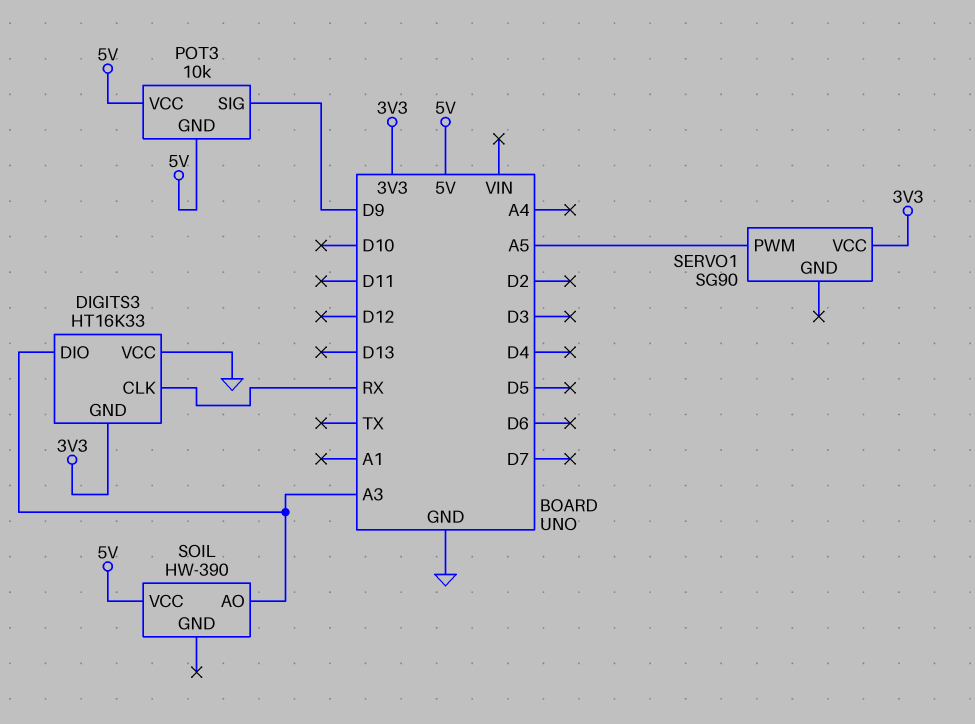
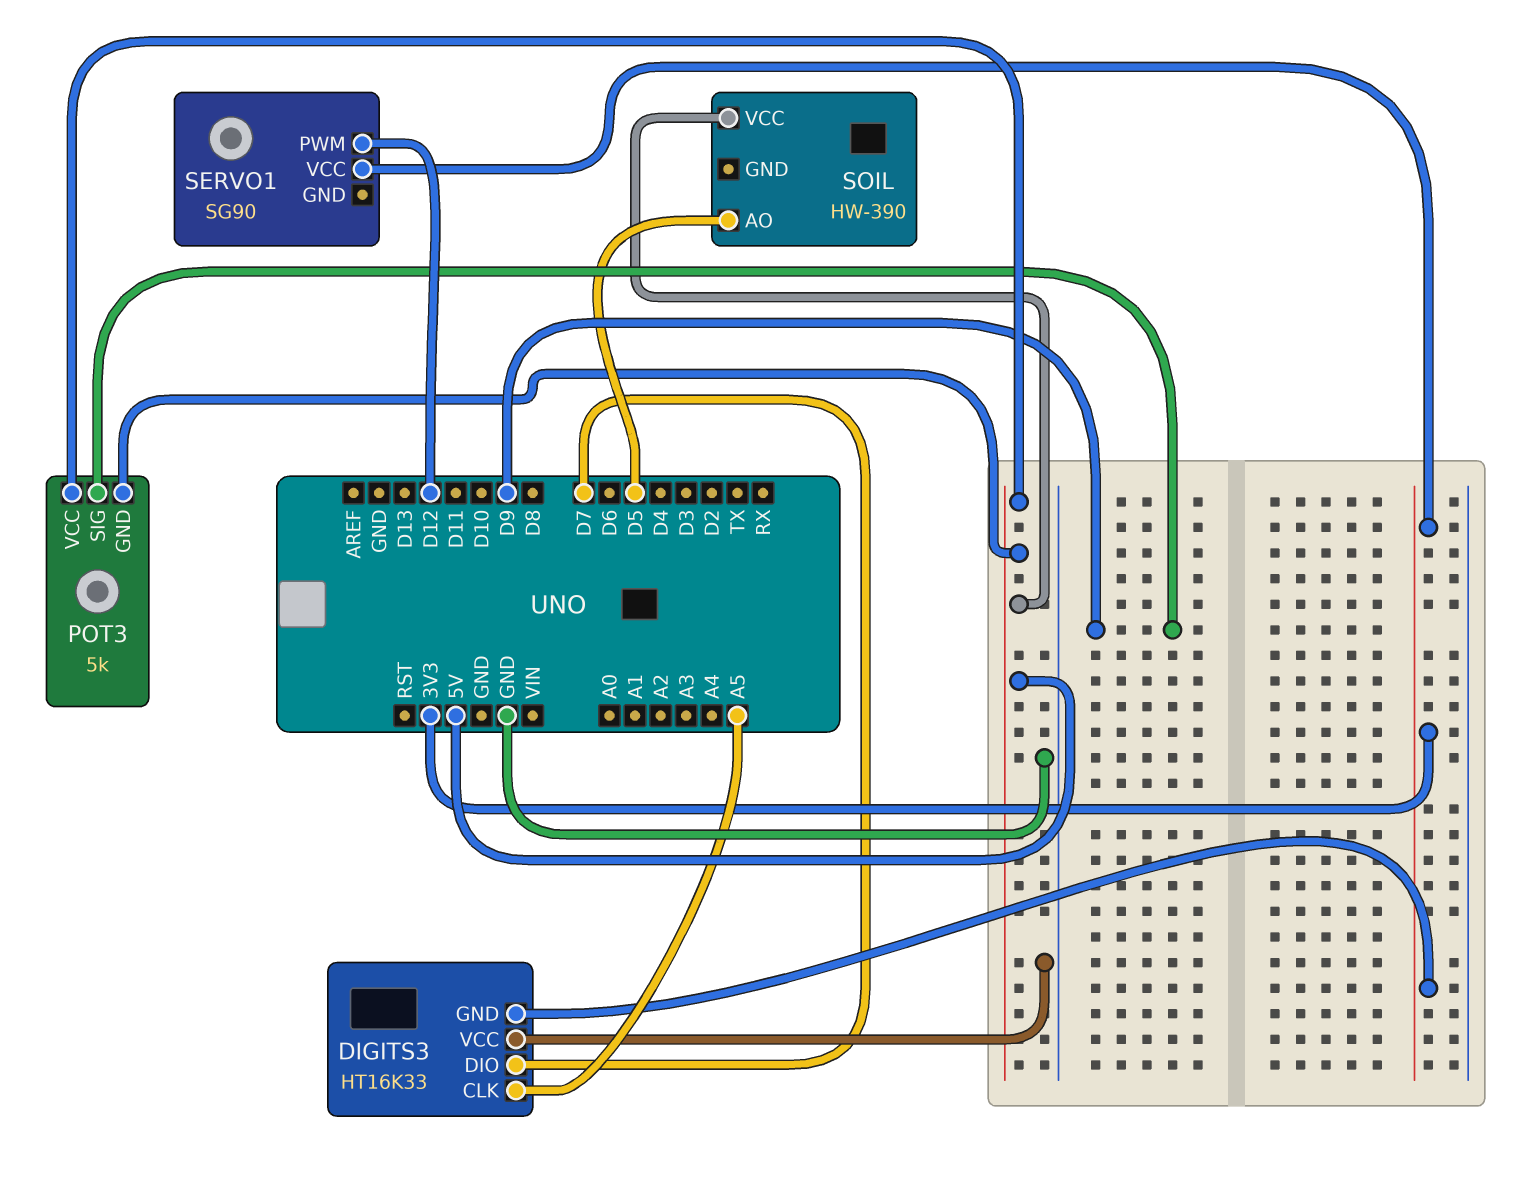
DIGITS3 pin CLK: RX -> A5
DIGITS3 pin DIO: A3 -> D7
POT3: 10k -> 5k
SERVO1 pin PWM: A5 -> D12
SOIL pin AO: A3 -> D5

